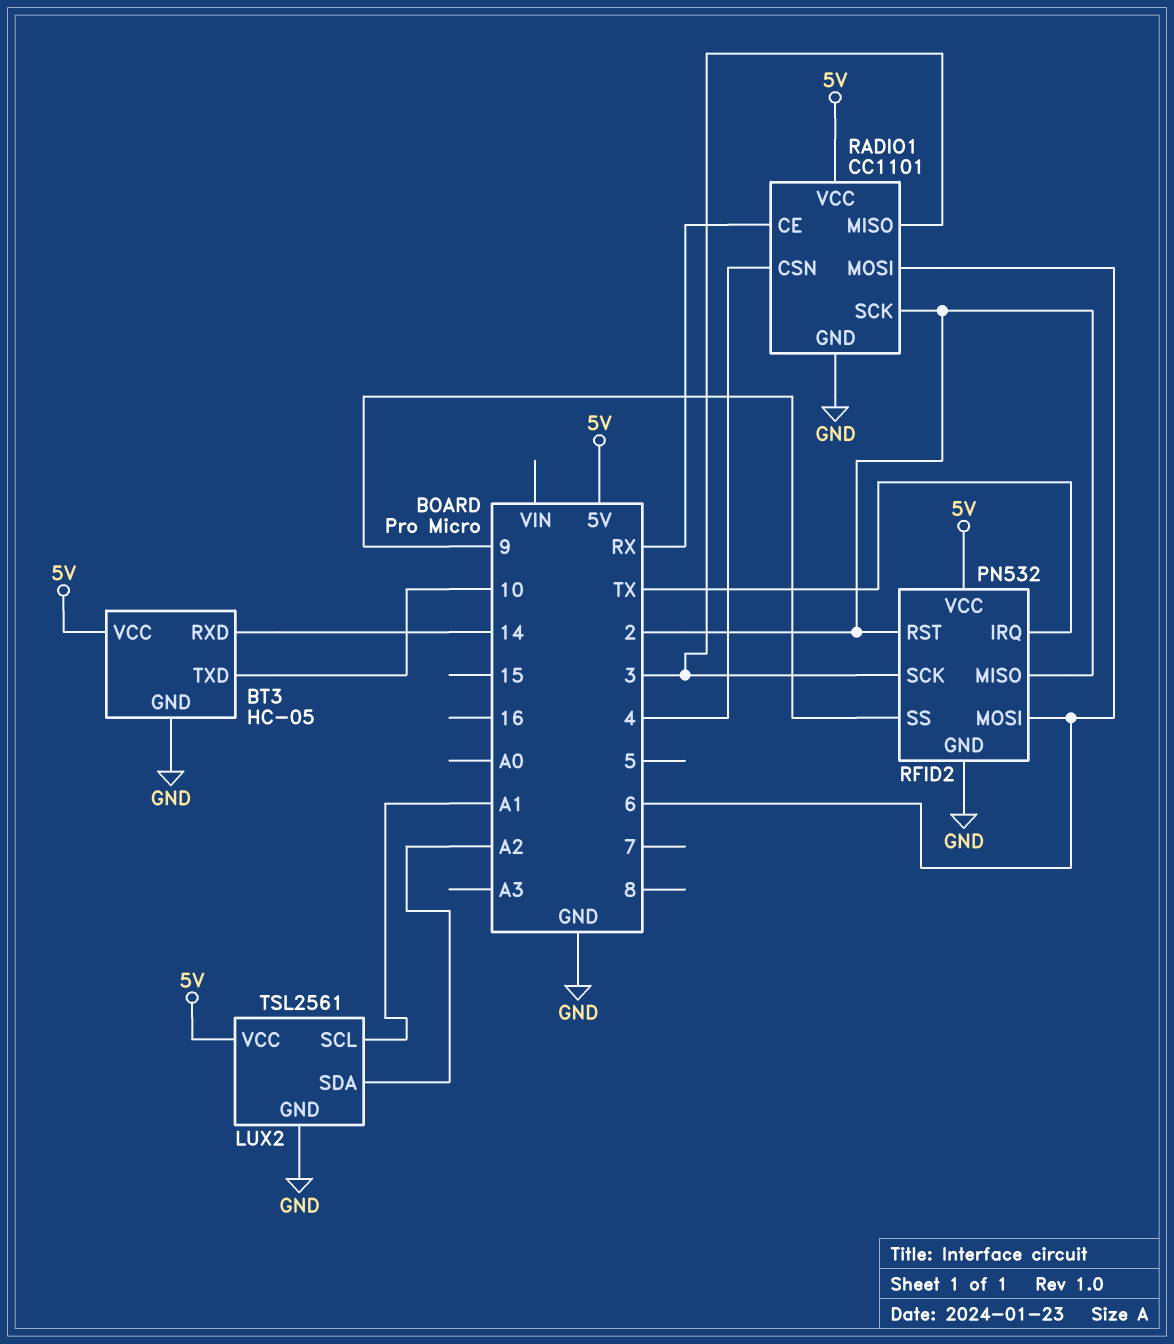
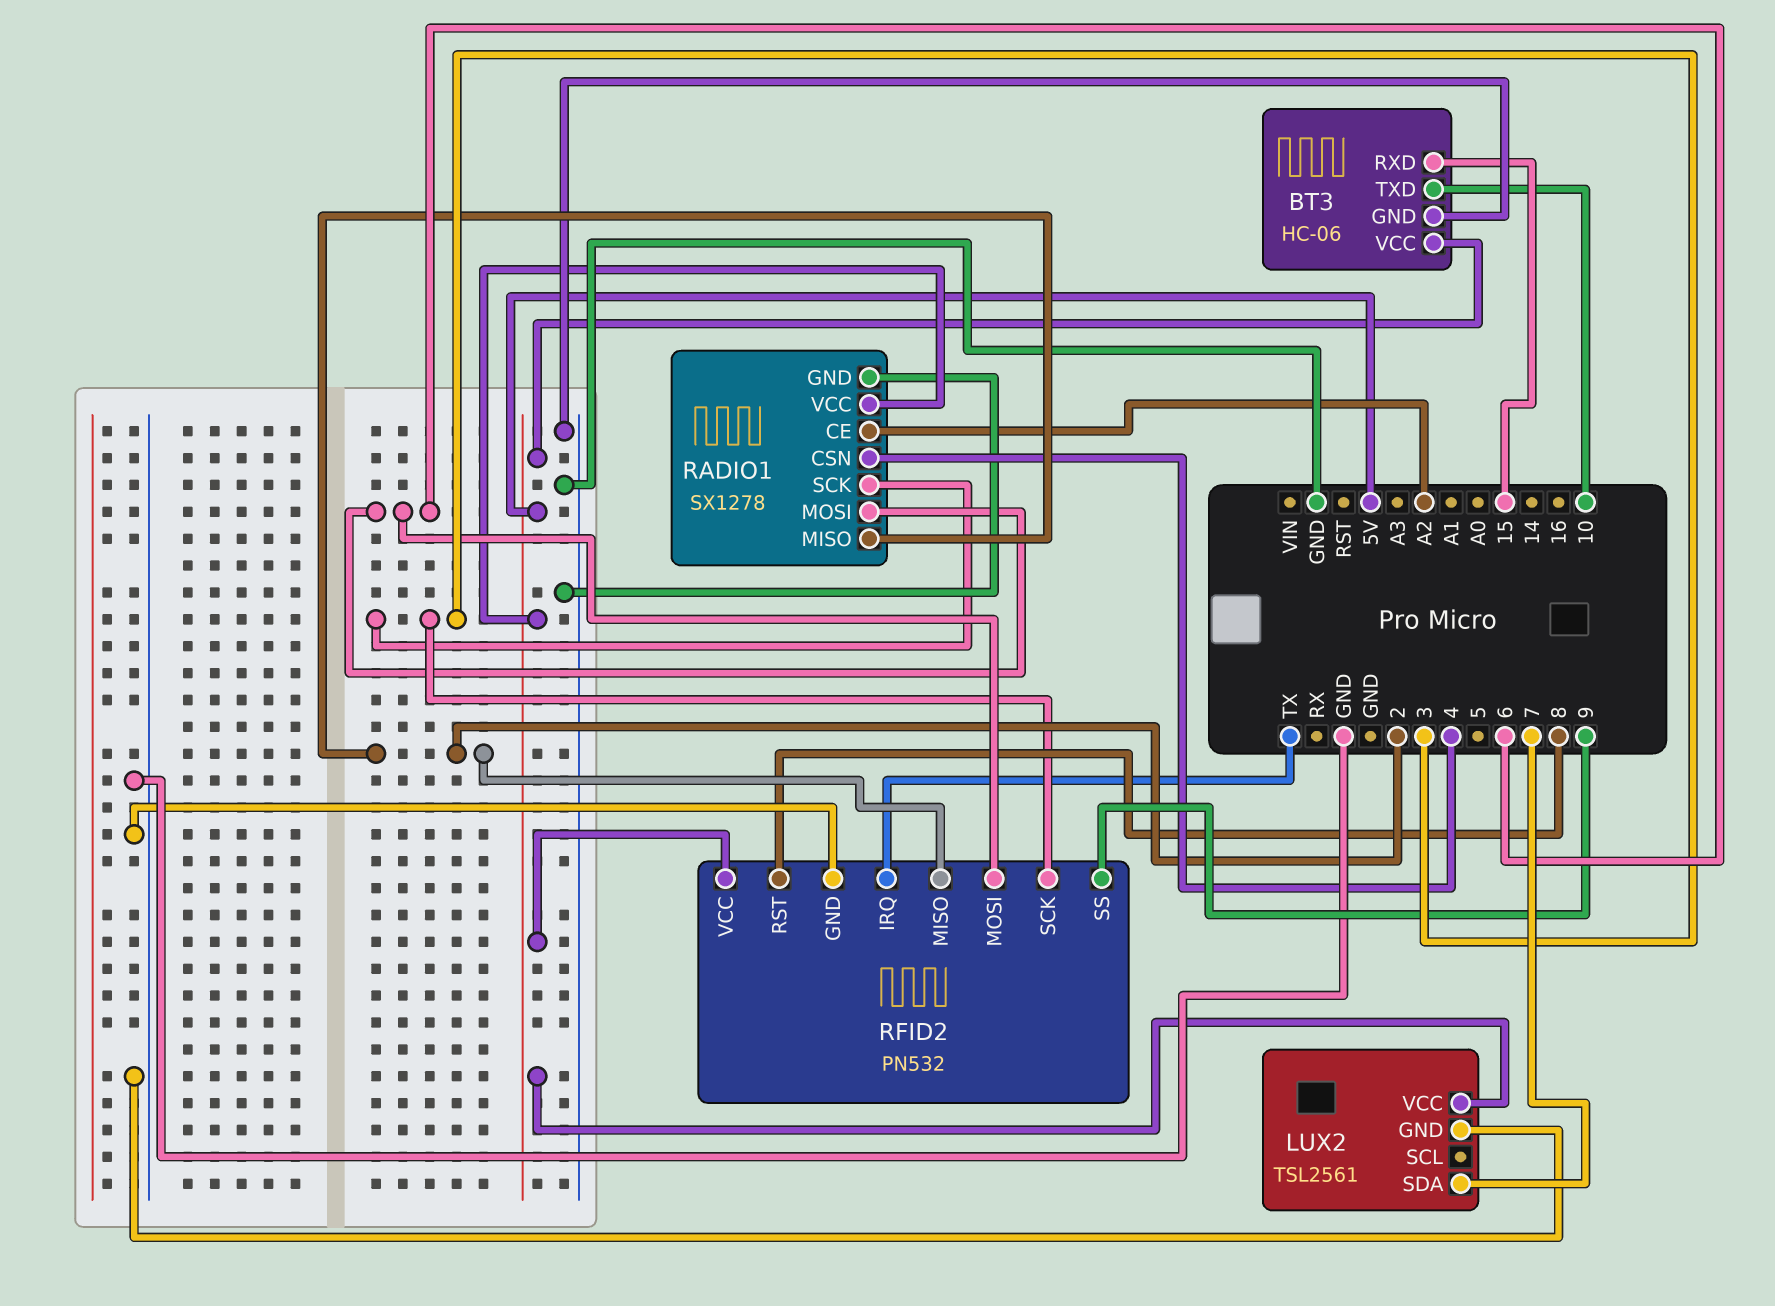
BT3: HC-05 -> HC-06
BT3 pin RXD: 14 -> 15
LUX2 pin SCL: A1 -> none
LUX2 pin SDA: A2 -> 7
RADIO1: CC1101 -> SX1278
RADIO1 pin CE: RX -> A2
RADIO1 pin MISO: 3 -> 2
RADIO1 pin SCK: 2 -> 3
RFID2 pin RST: 2 -> 8

